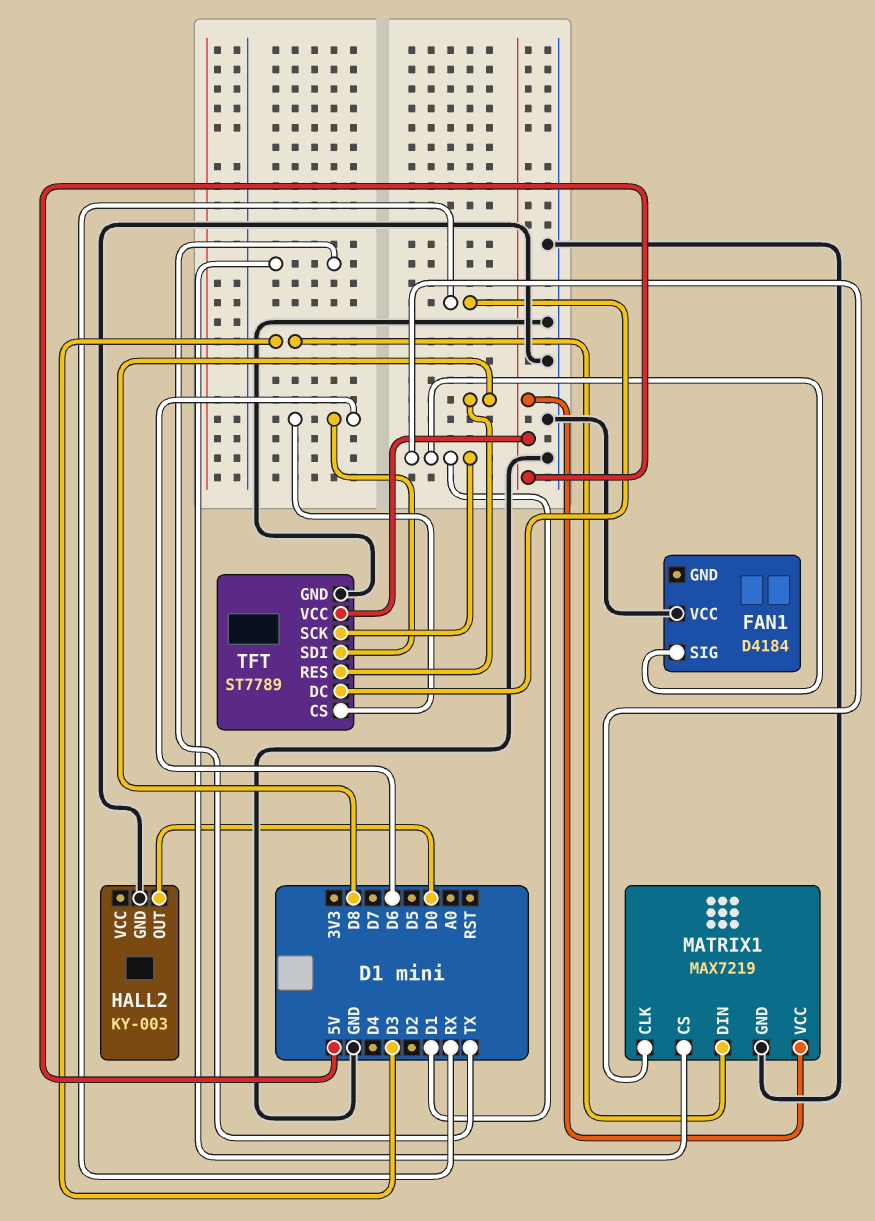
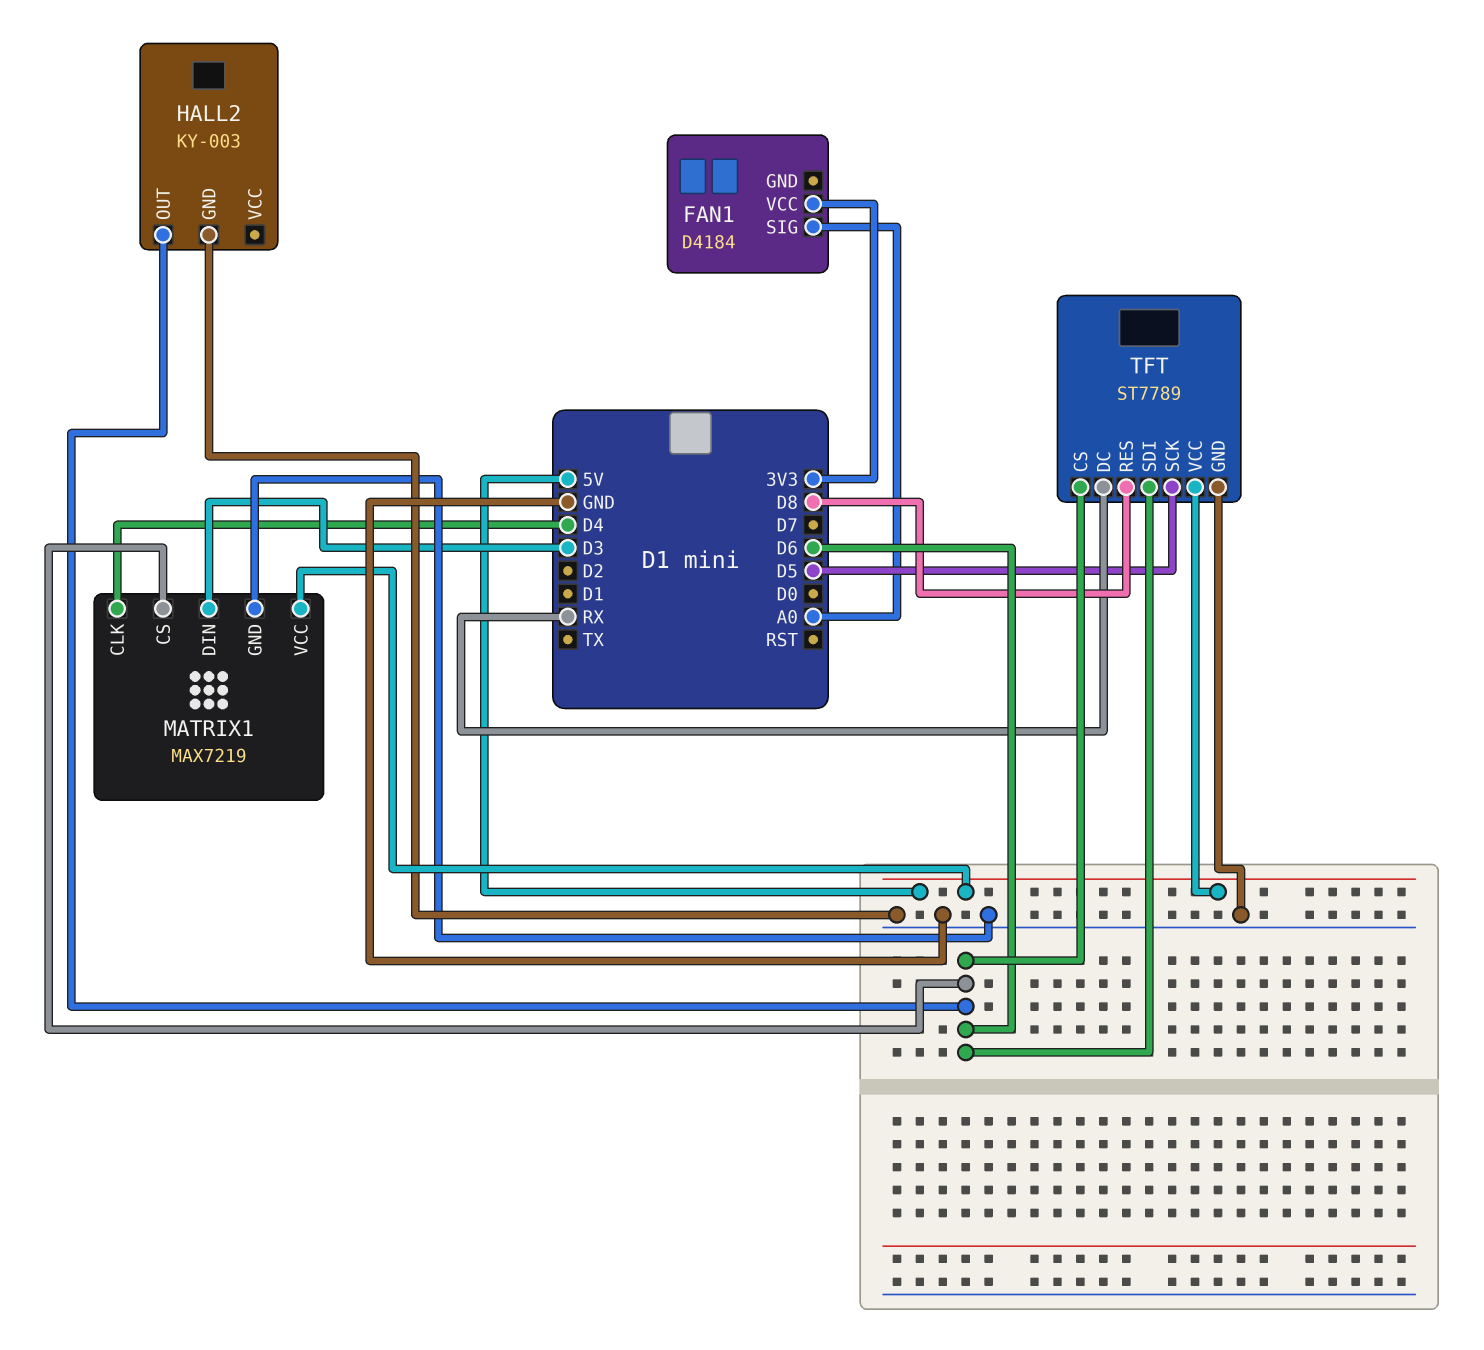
FAN1 pin SIG: D1 -> A0
FAN1 pin VCC: GND -> 3V3
HALL2 pin OUT: D0 -> D6
MATRIX1 pin CLK: D1 -> D4
MATRIX1 pin CS: TX -> D6
TFT pin SCK: D1 -> D5

